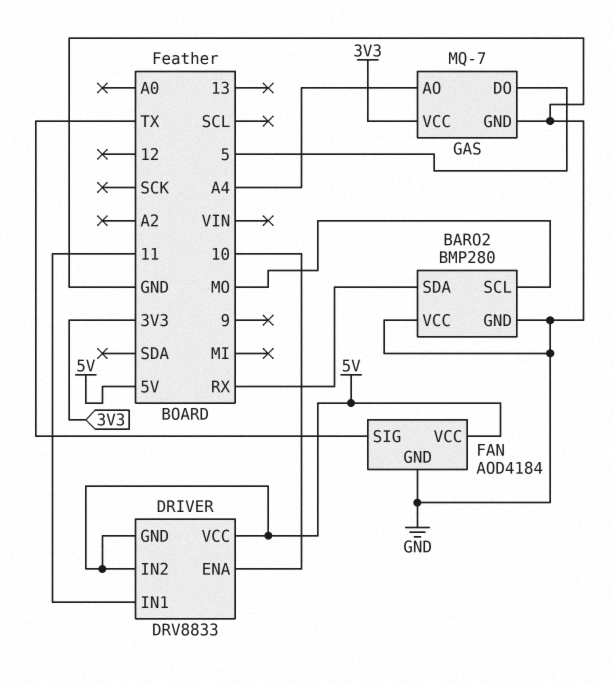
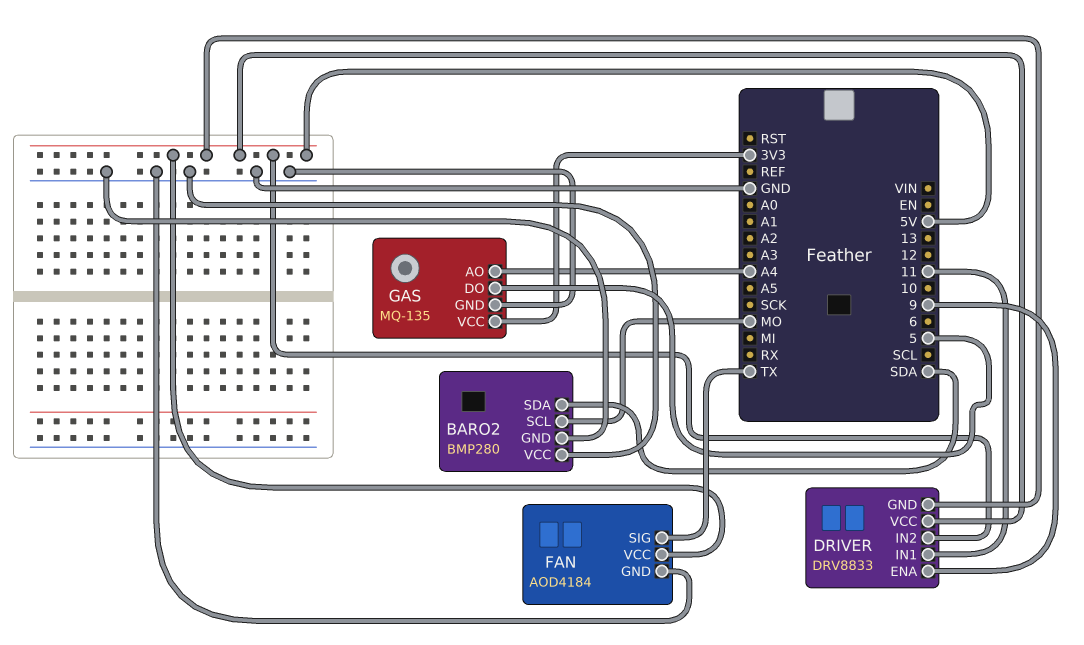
BARO2 pin SDA: RX -> SDA
DRIVER pin ENA: 10 -> 9
GAS: MQ-7 -> MQ-135

